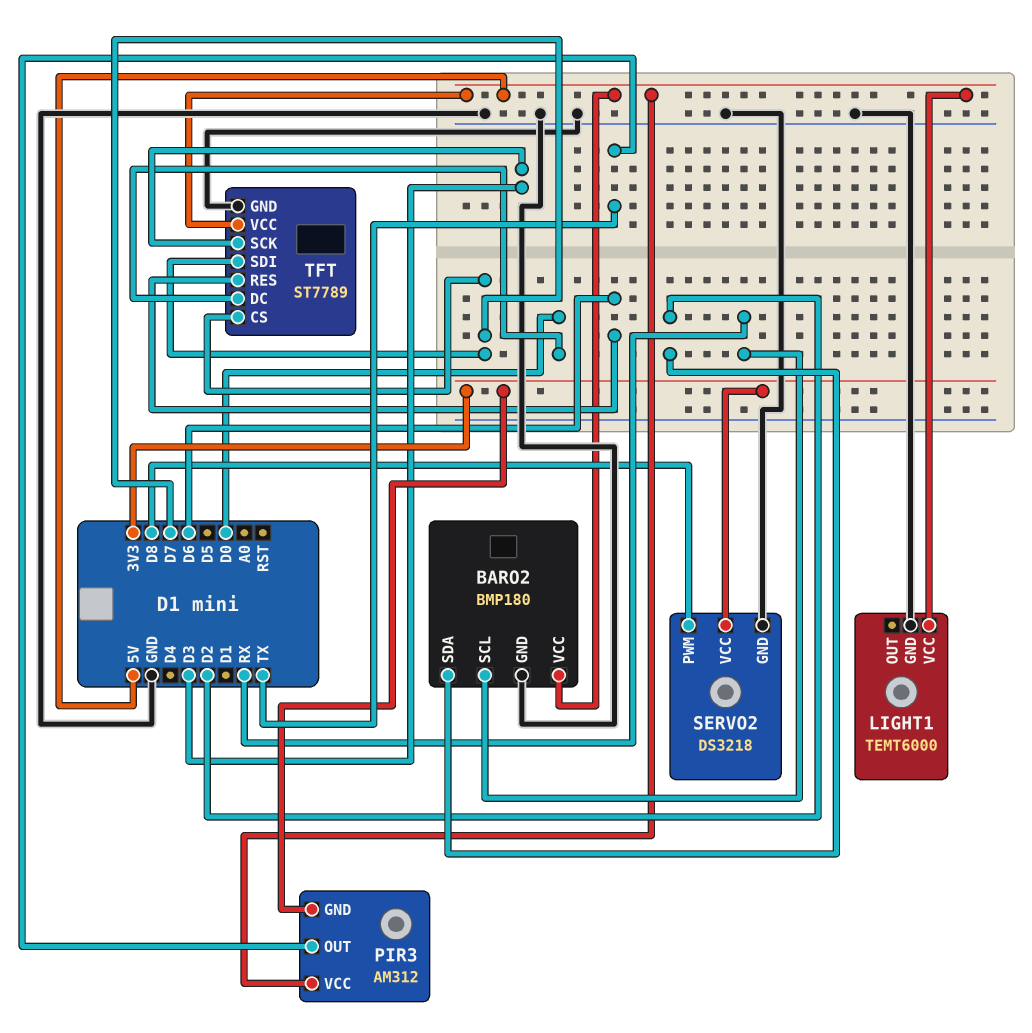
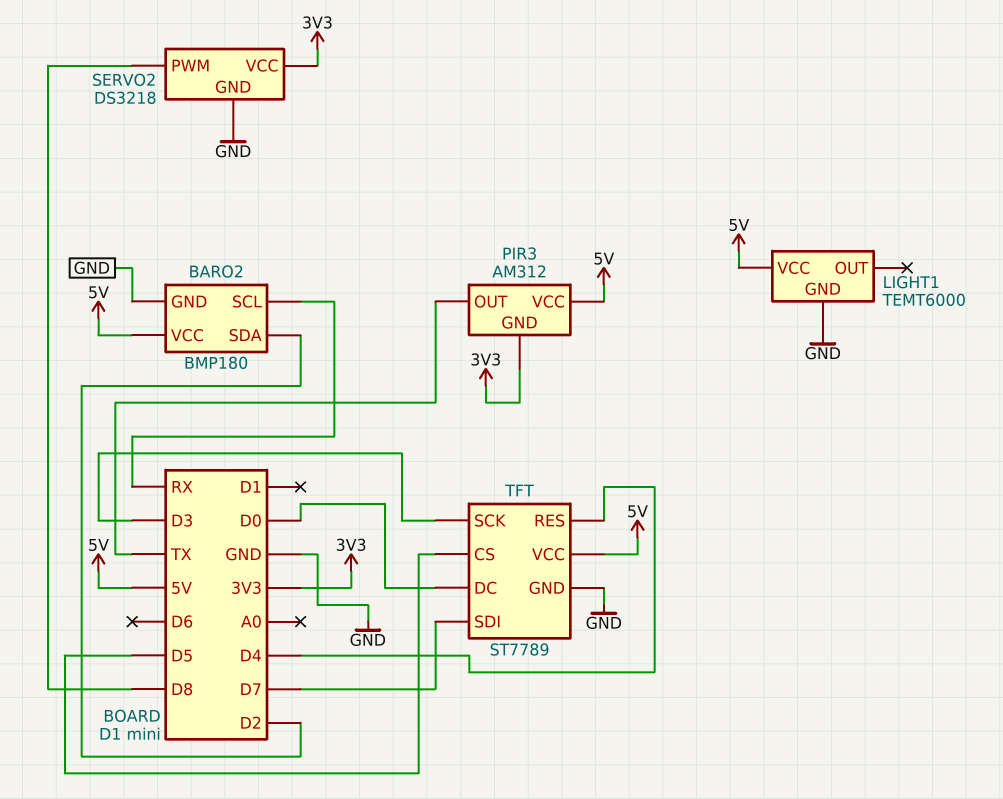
TFT pin CS: D7 -> D5
TFT pin RES: D6 -> D4

